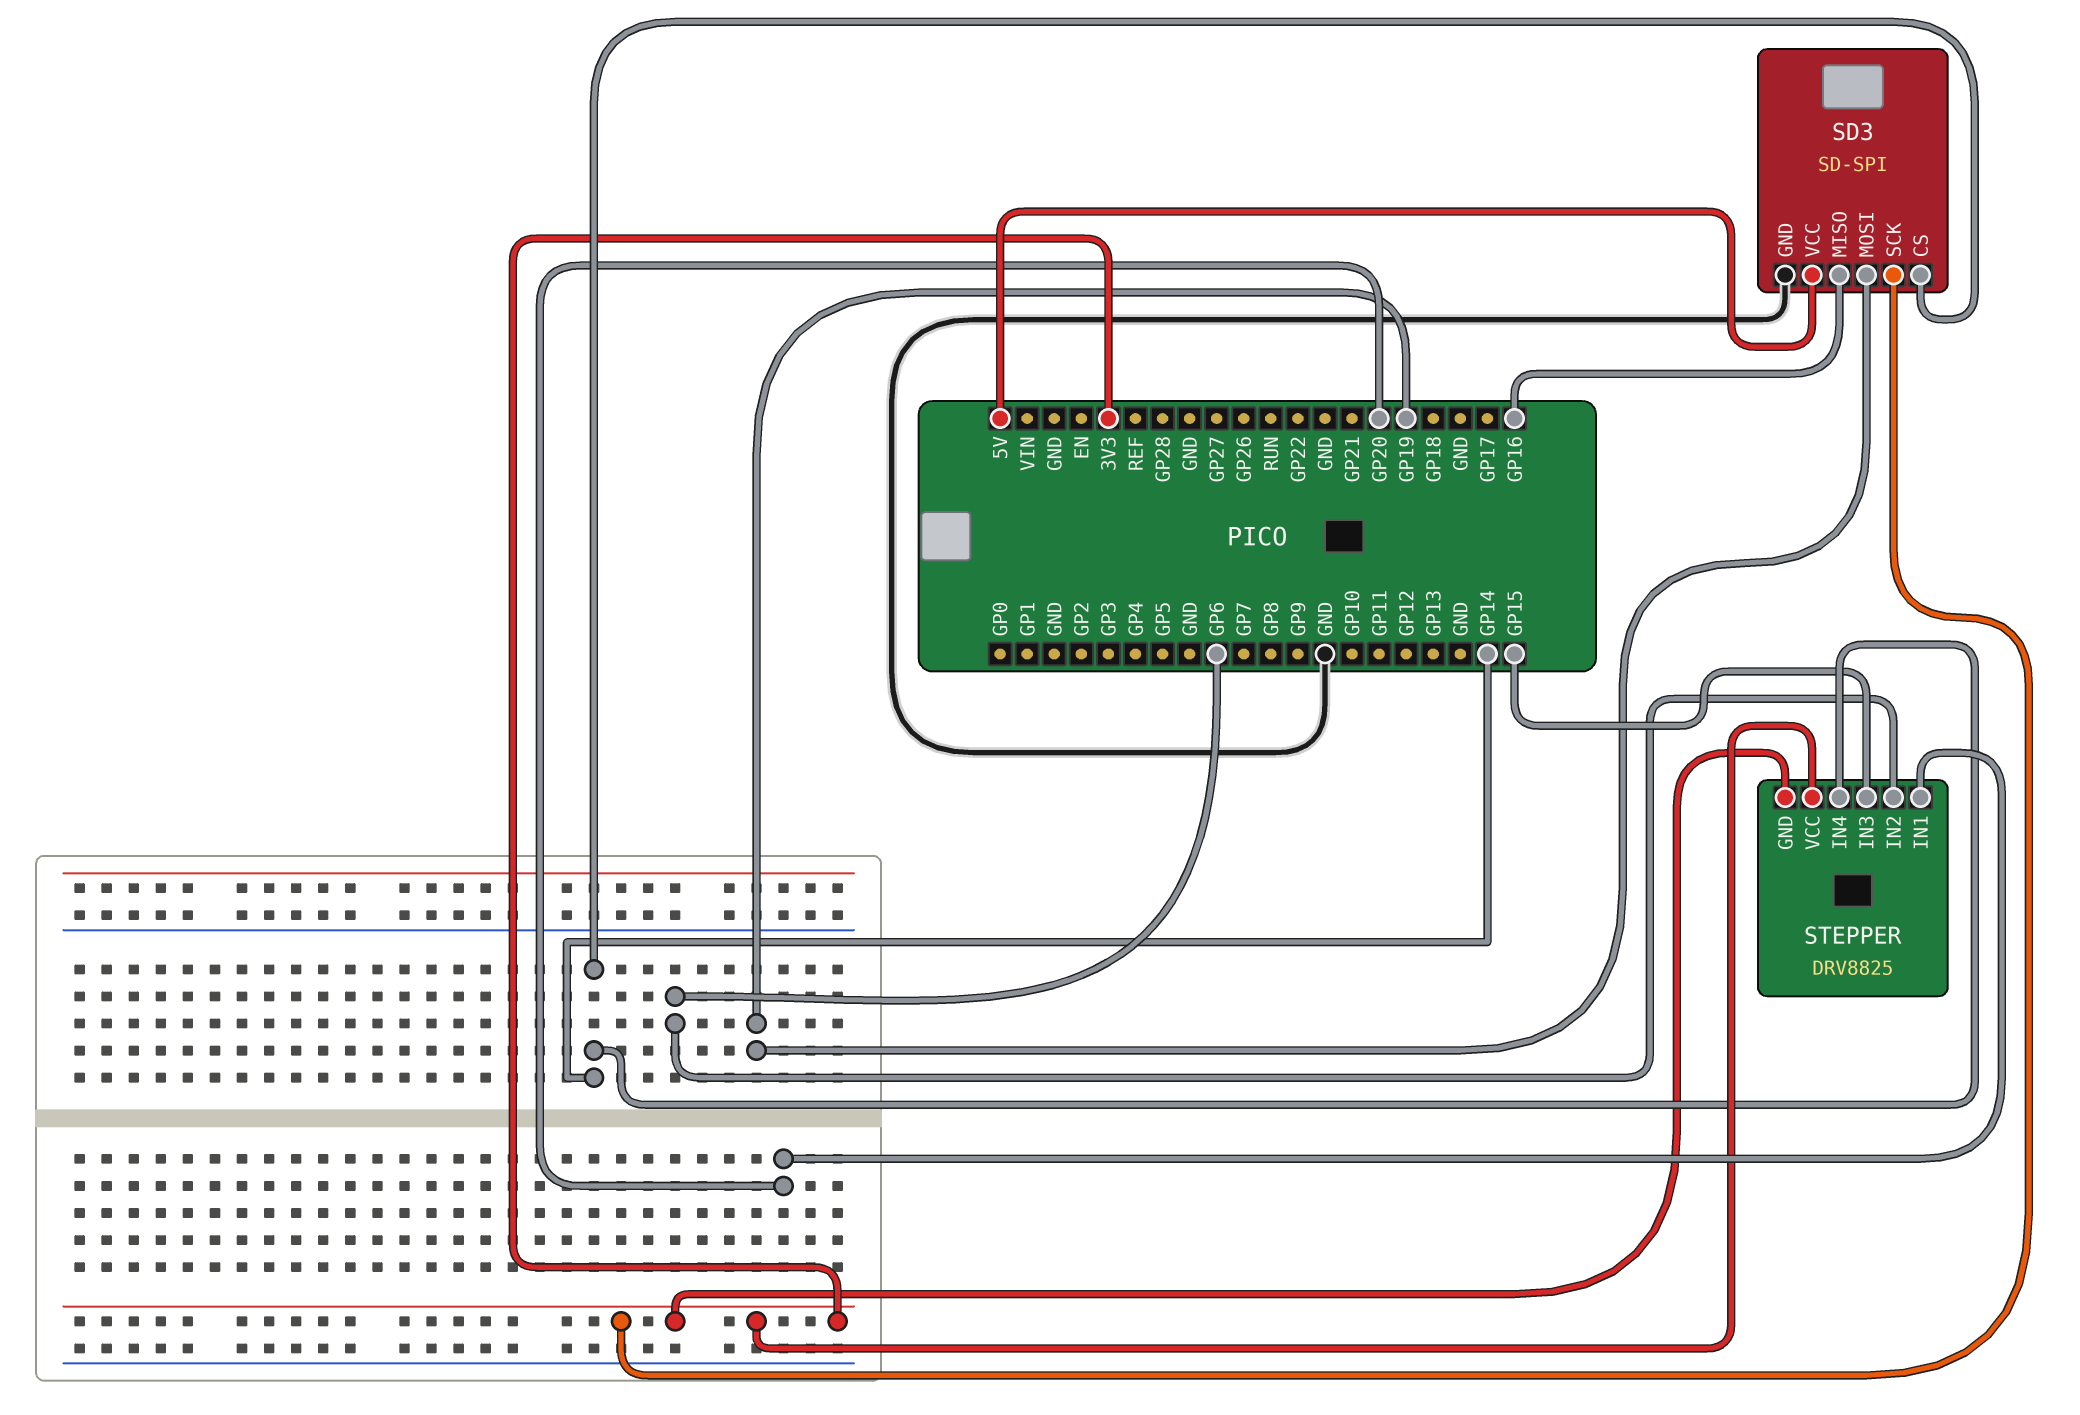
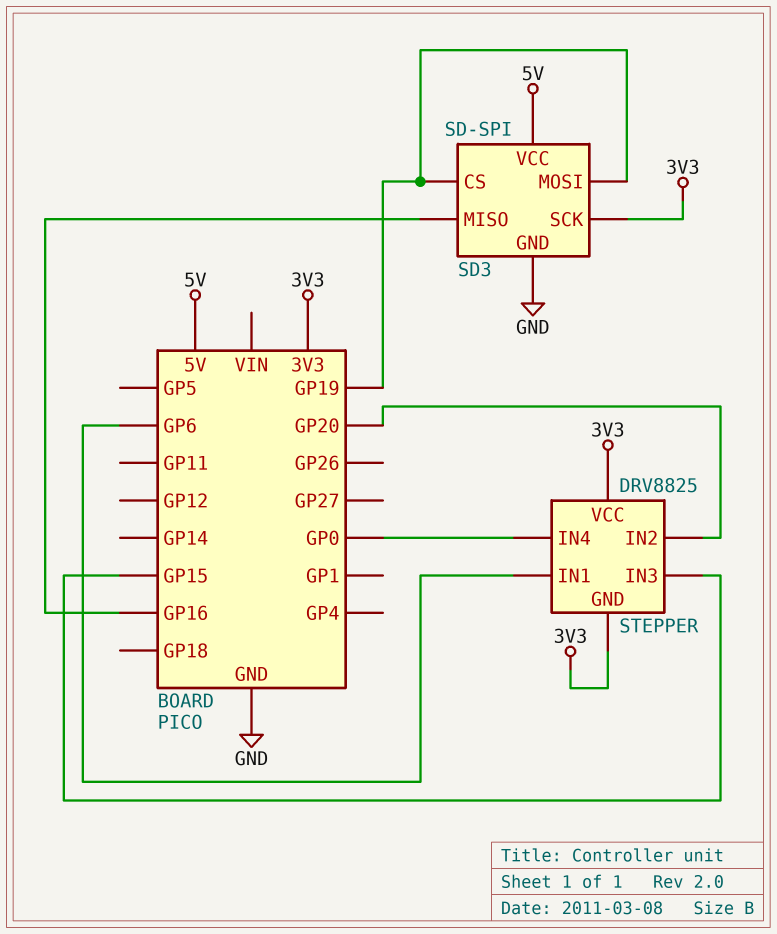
SD3 pin CS: GP14 -> GP19
STEPPER pin IN1: GP20 -> GP6
STEPPER pin IN2: GP6 -> GP20
STEPPER pin IN4: GP14 -> GP0

